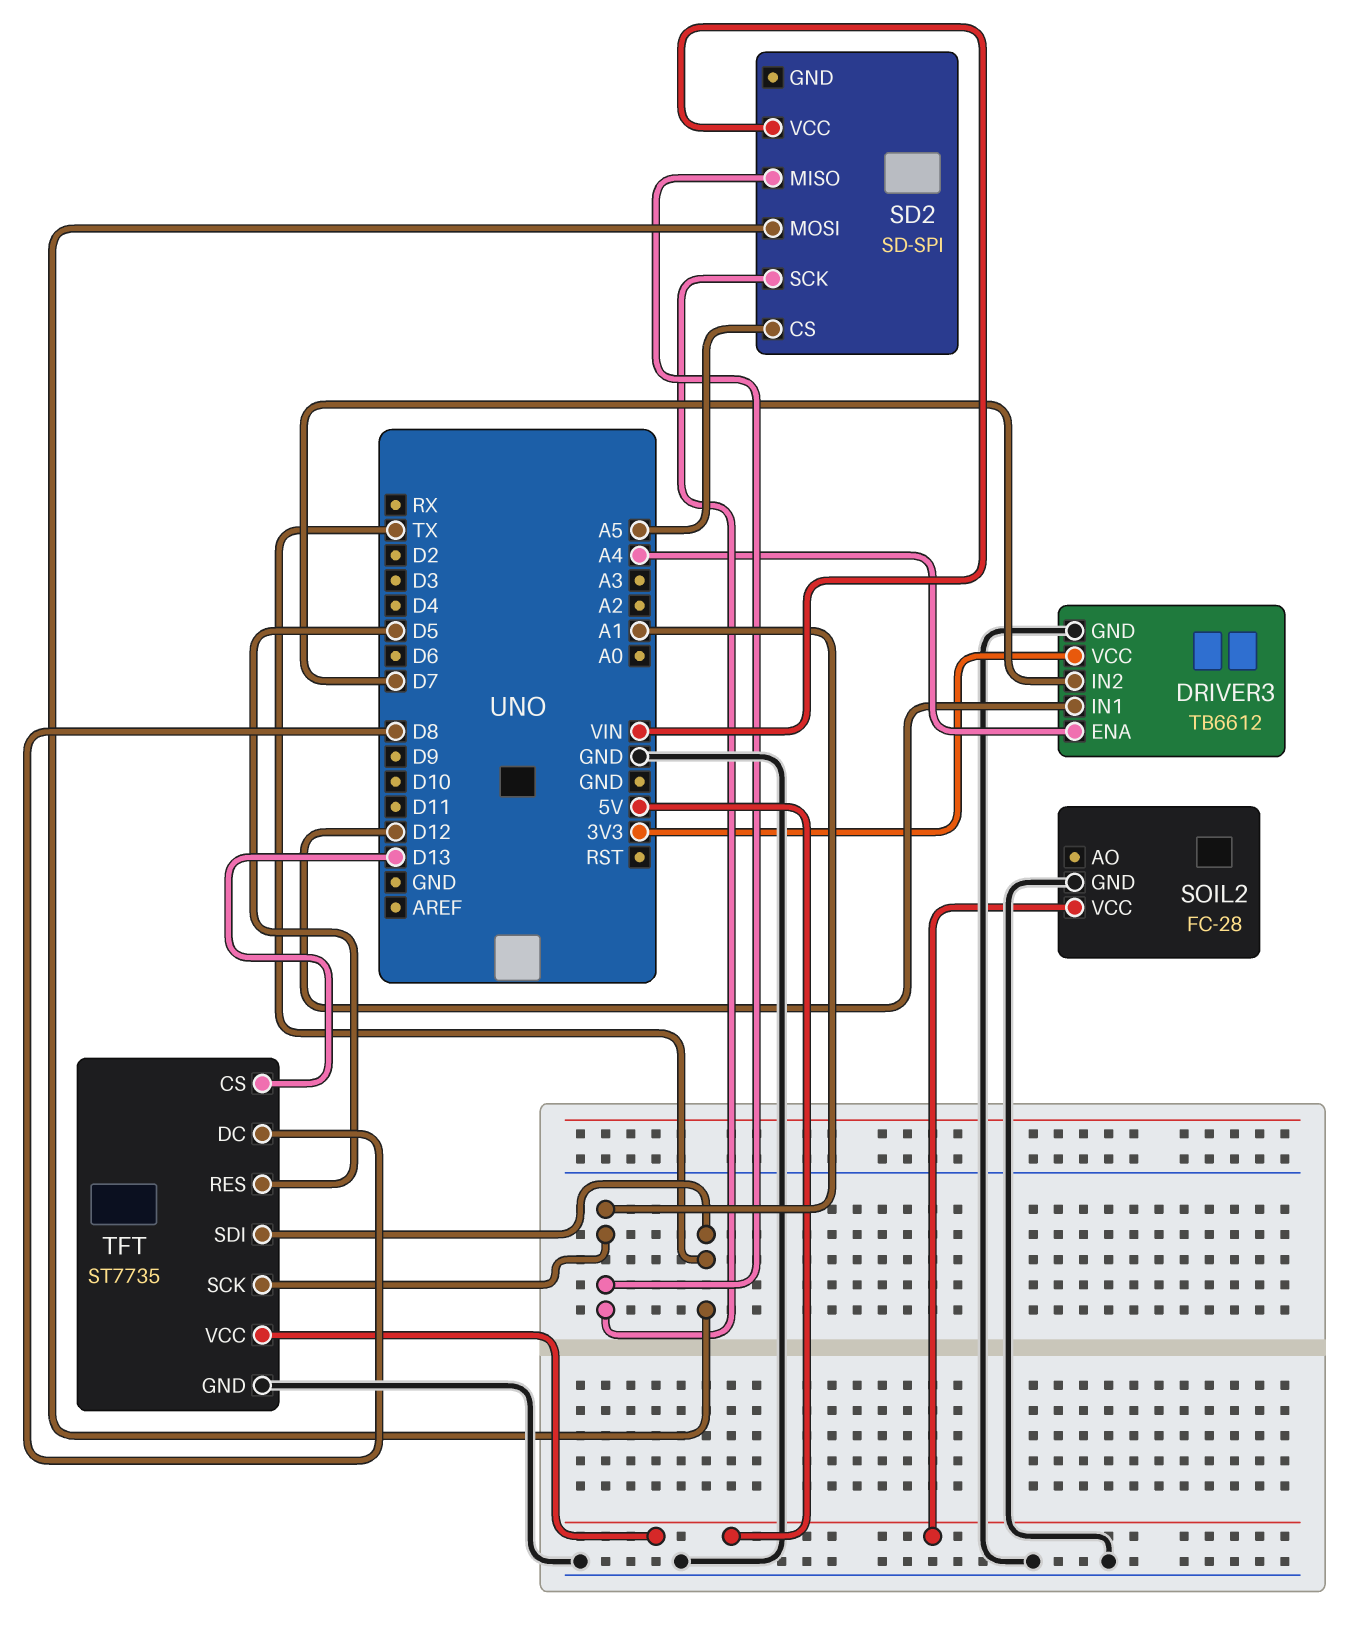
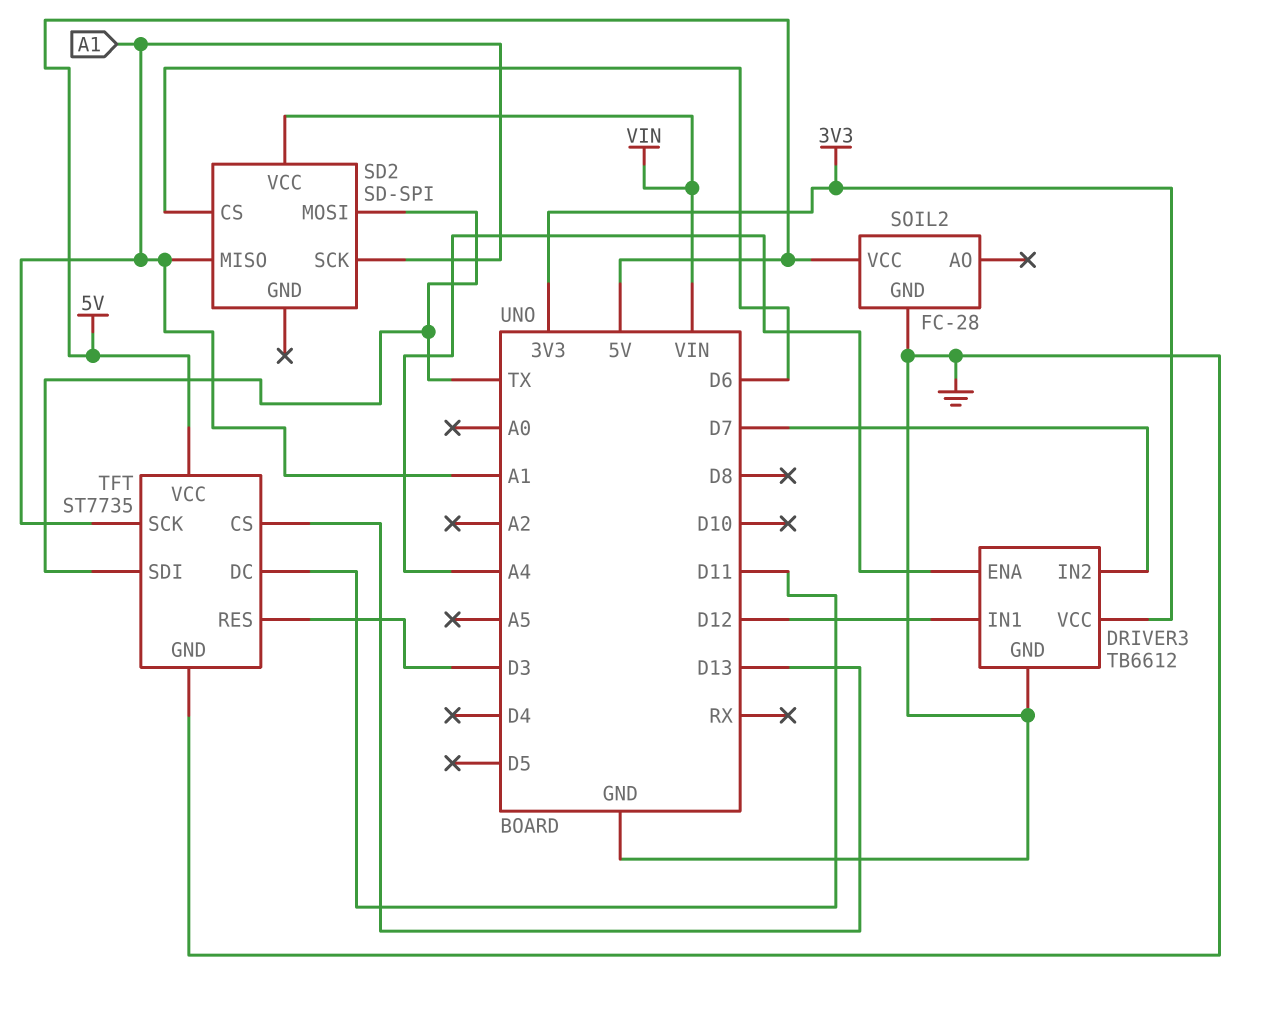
SD2 pin CS: A5 -> D6
TFT pin DC: D8 -> D11
TFT pin RES: D5 -> D3

